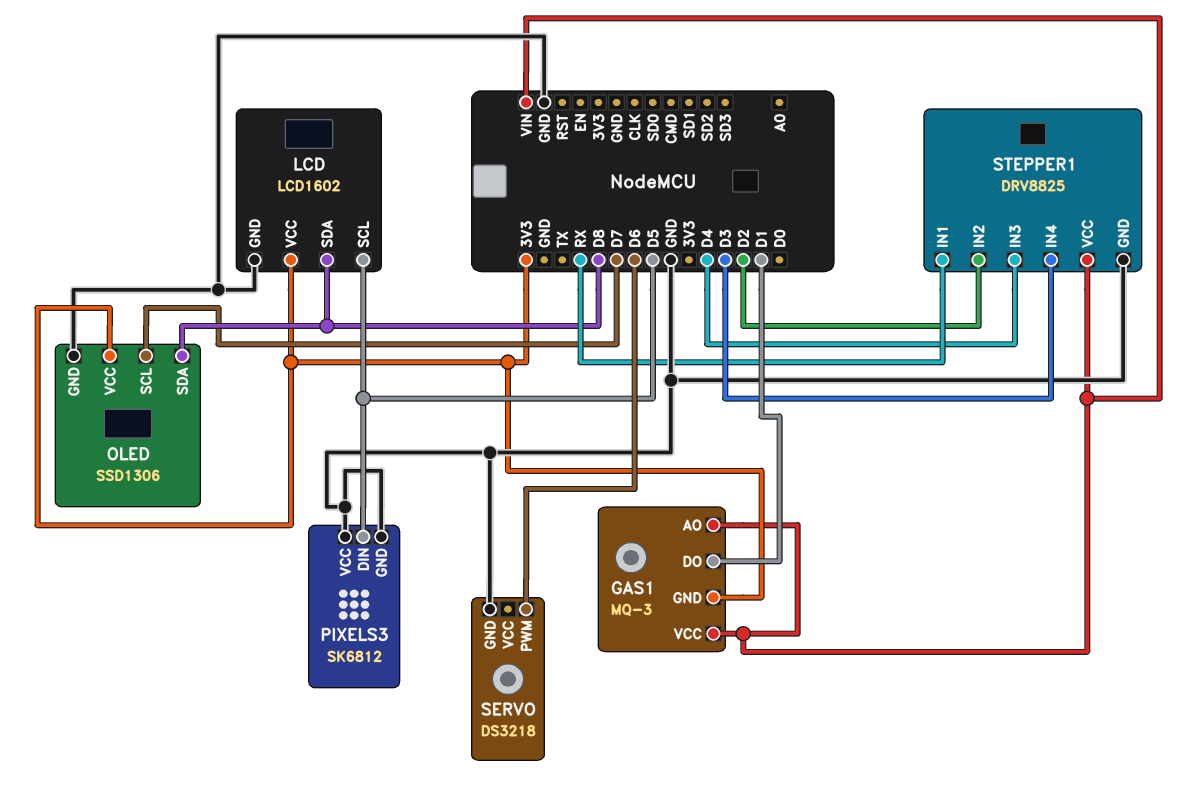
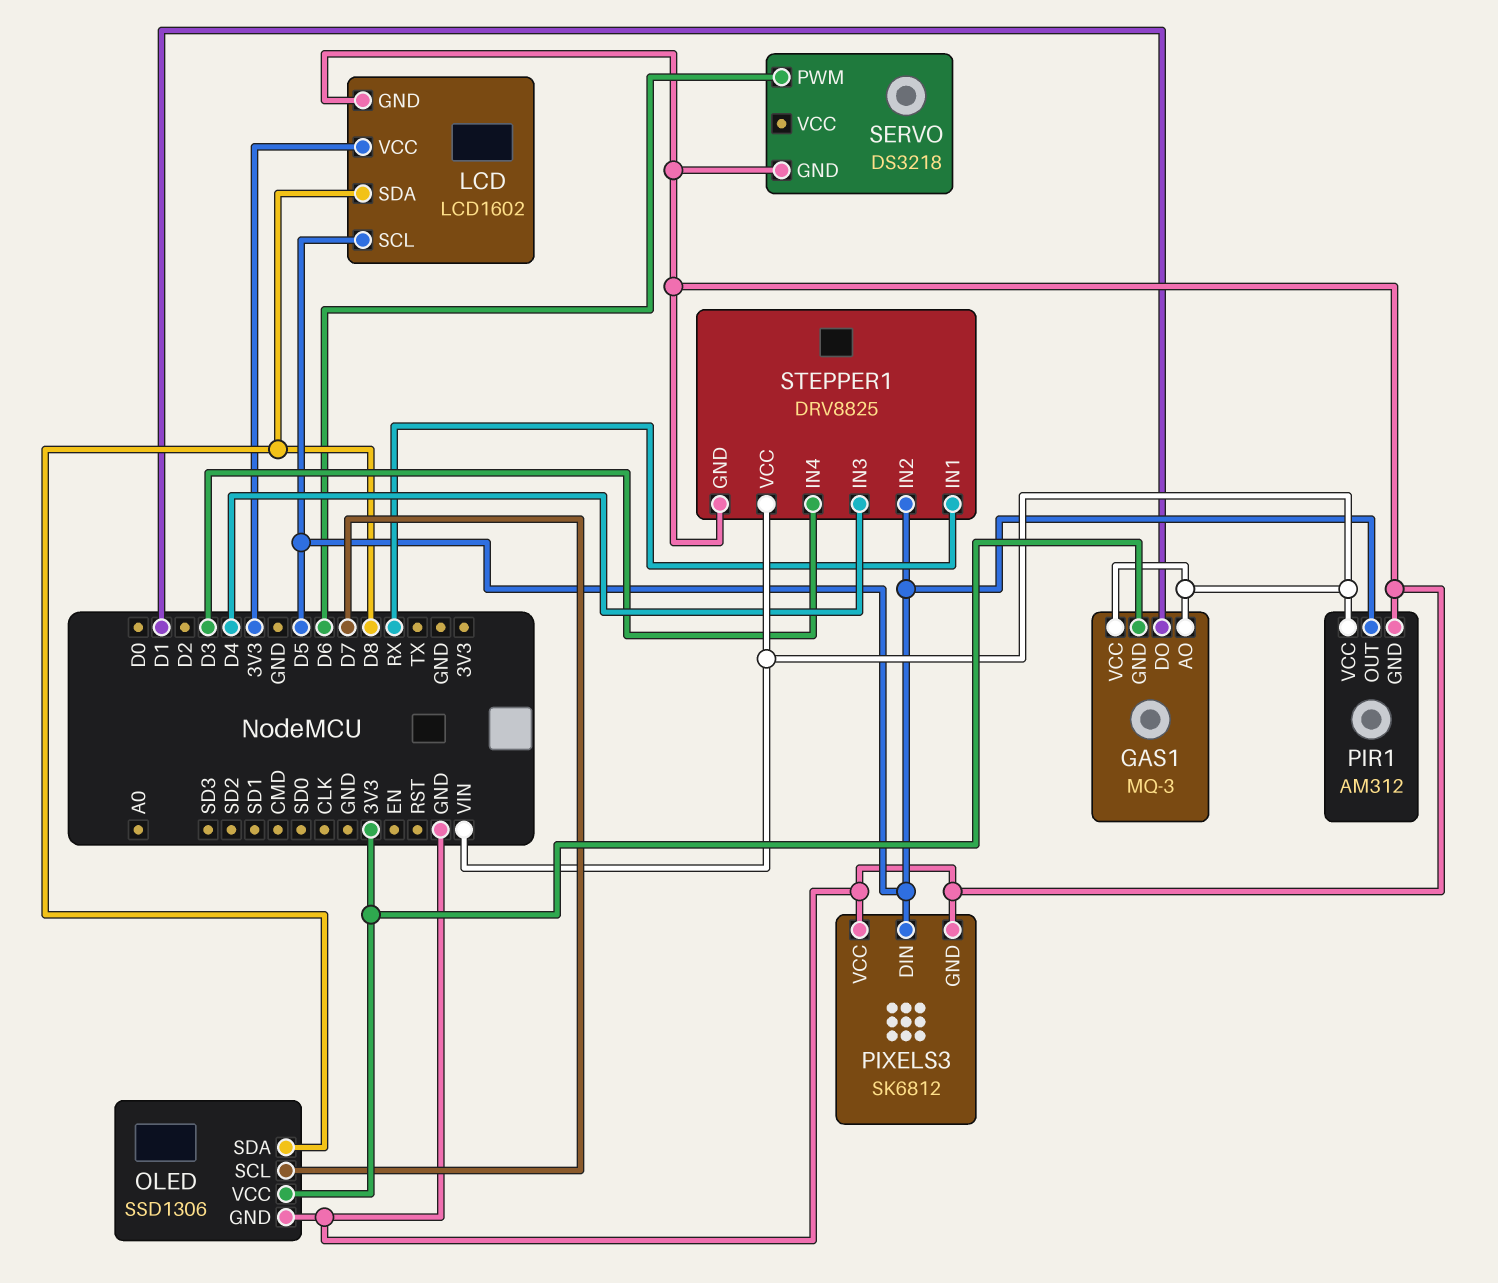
PIR1: none -> AM312
PIR1 pin GND: none -> GND
PIR1 pin OUT: none -> D5
PIR1 pin VCC: none -> VIN
STEPPER1 pin IN2: D2 -> D5

